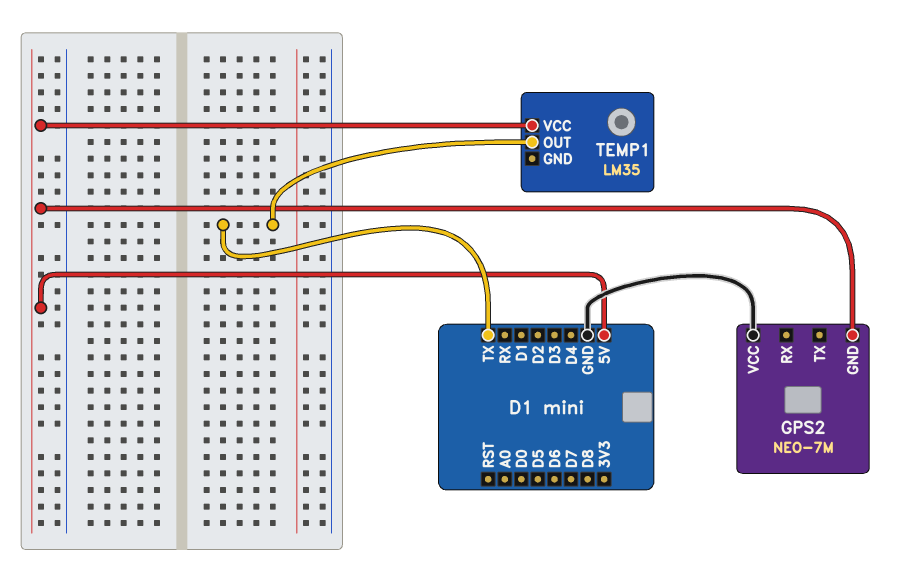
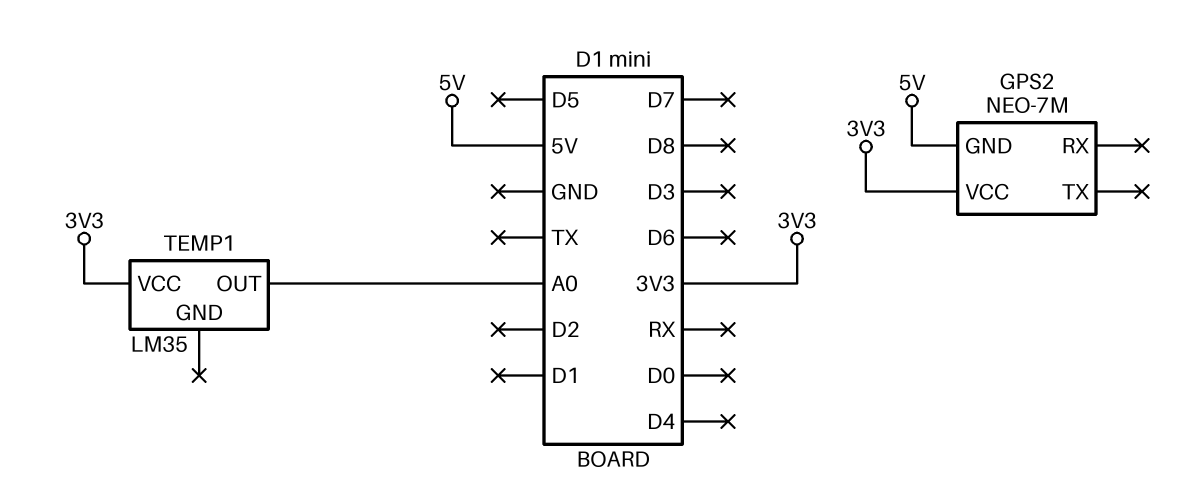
GPS2 pin VCC: GND -> 3V3
TEMP1 pin OUT: TX -> A0
TEMP1 pin VCC: 5V -> 3V3

